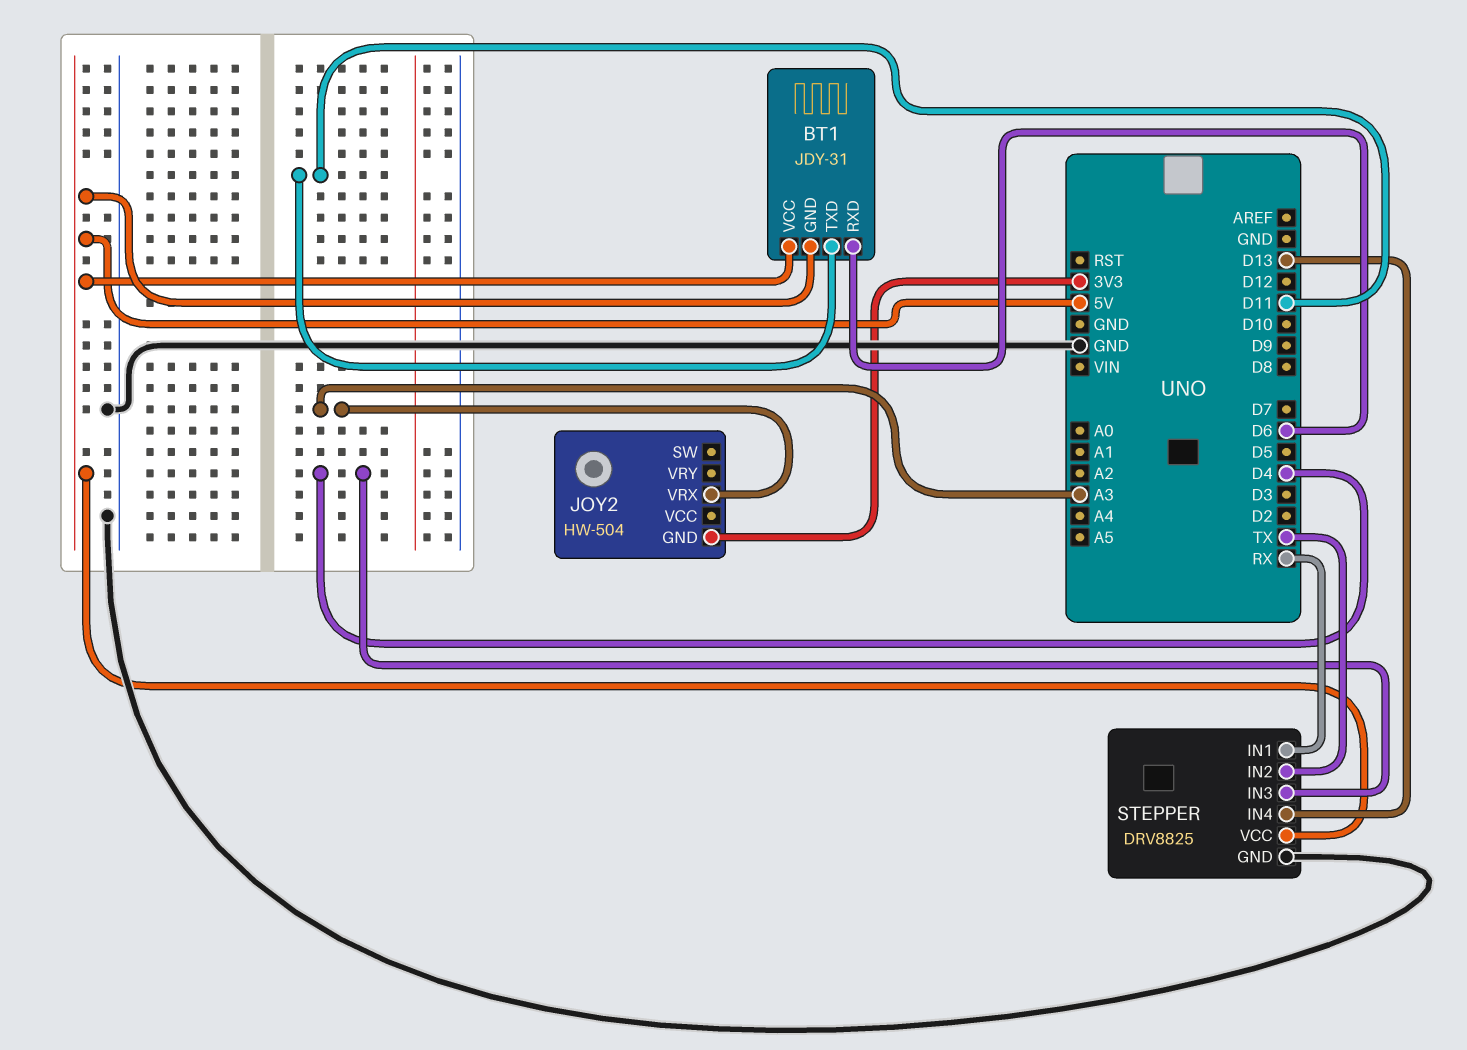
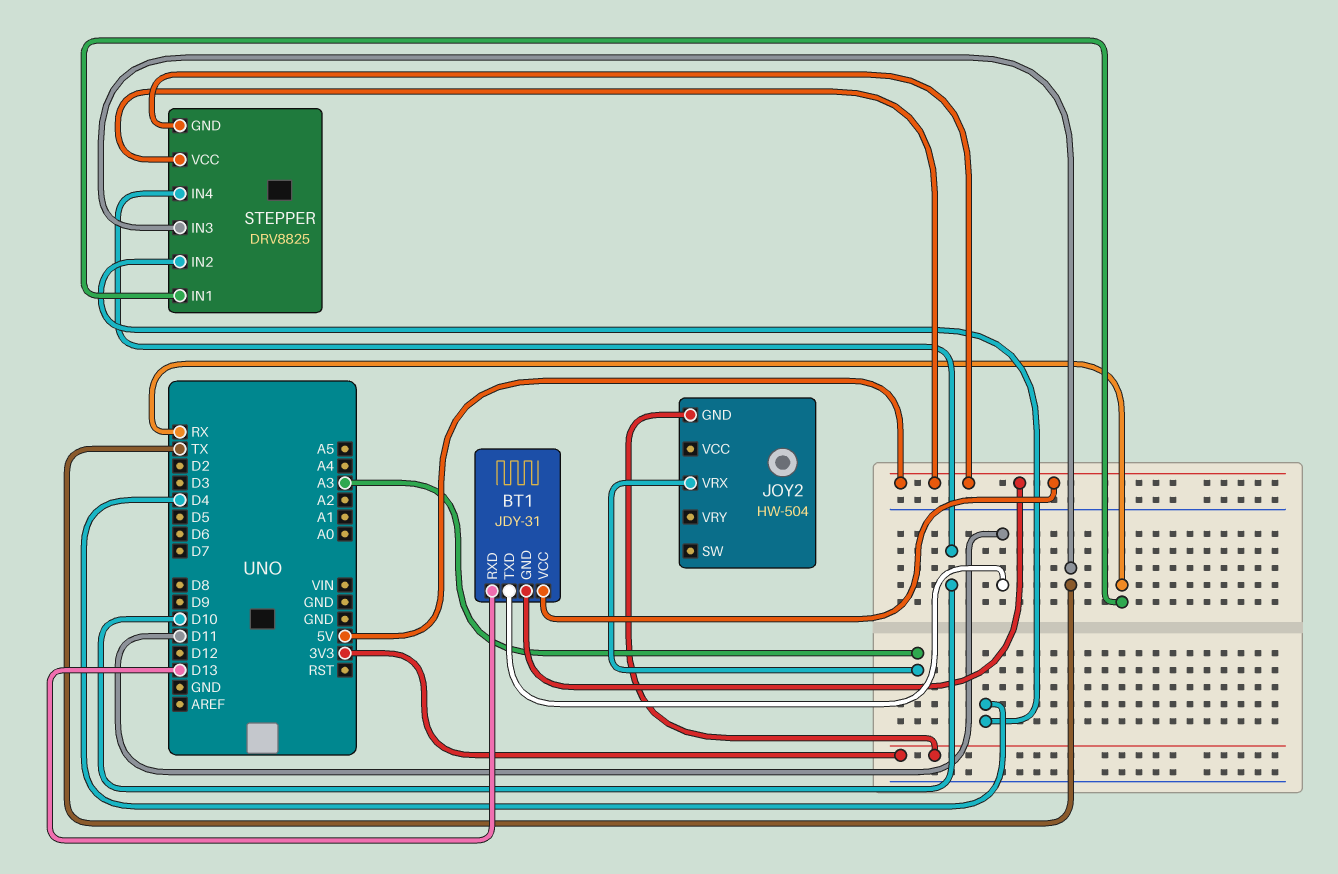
BT1 pin RXD: D6 -> D13
STEPPER pin GND: GND -> 5V
STEPPER pin IN2: TX -> D4
STEPPER pin IN3: D4 -> TX
STEPPER pin IN4: D13 -> D10

